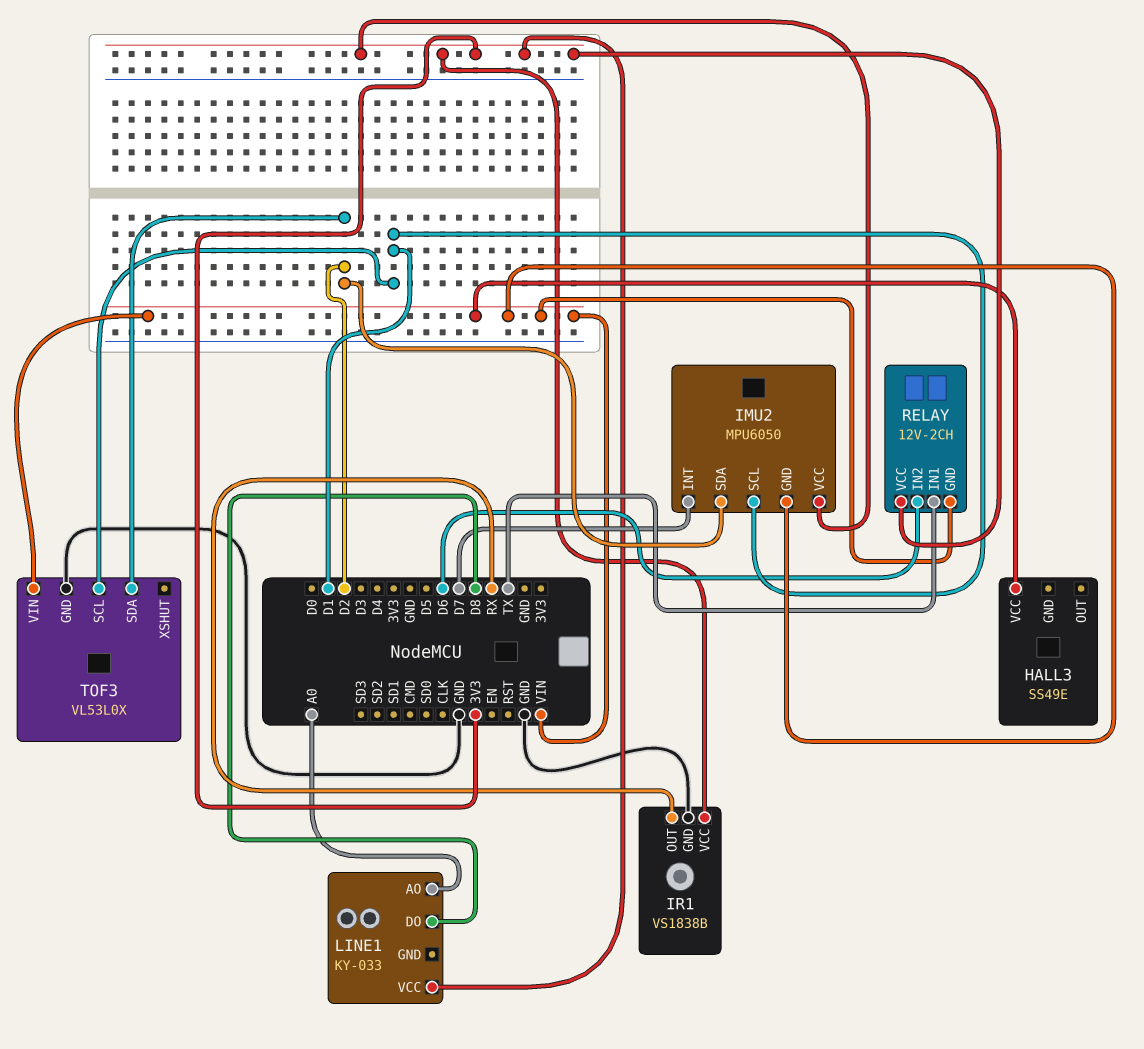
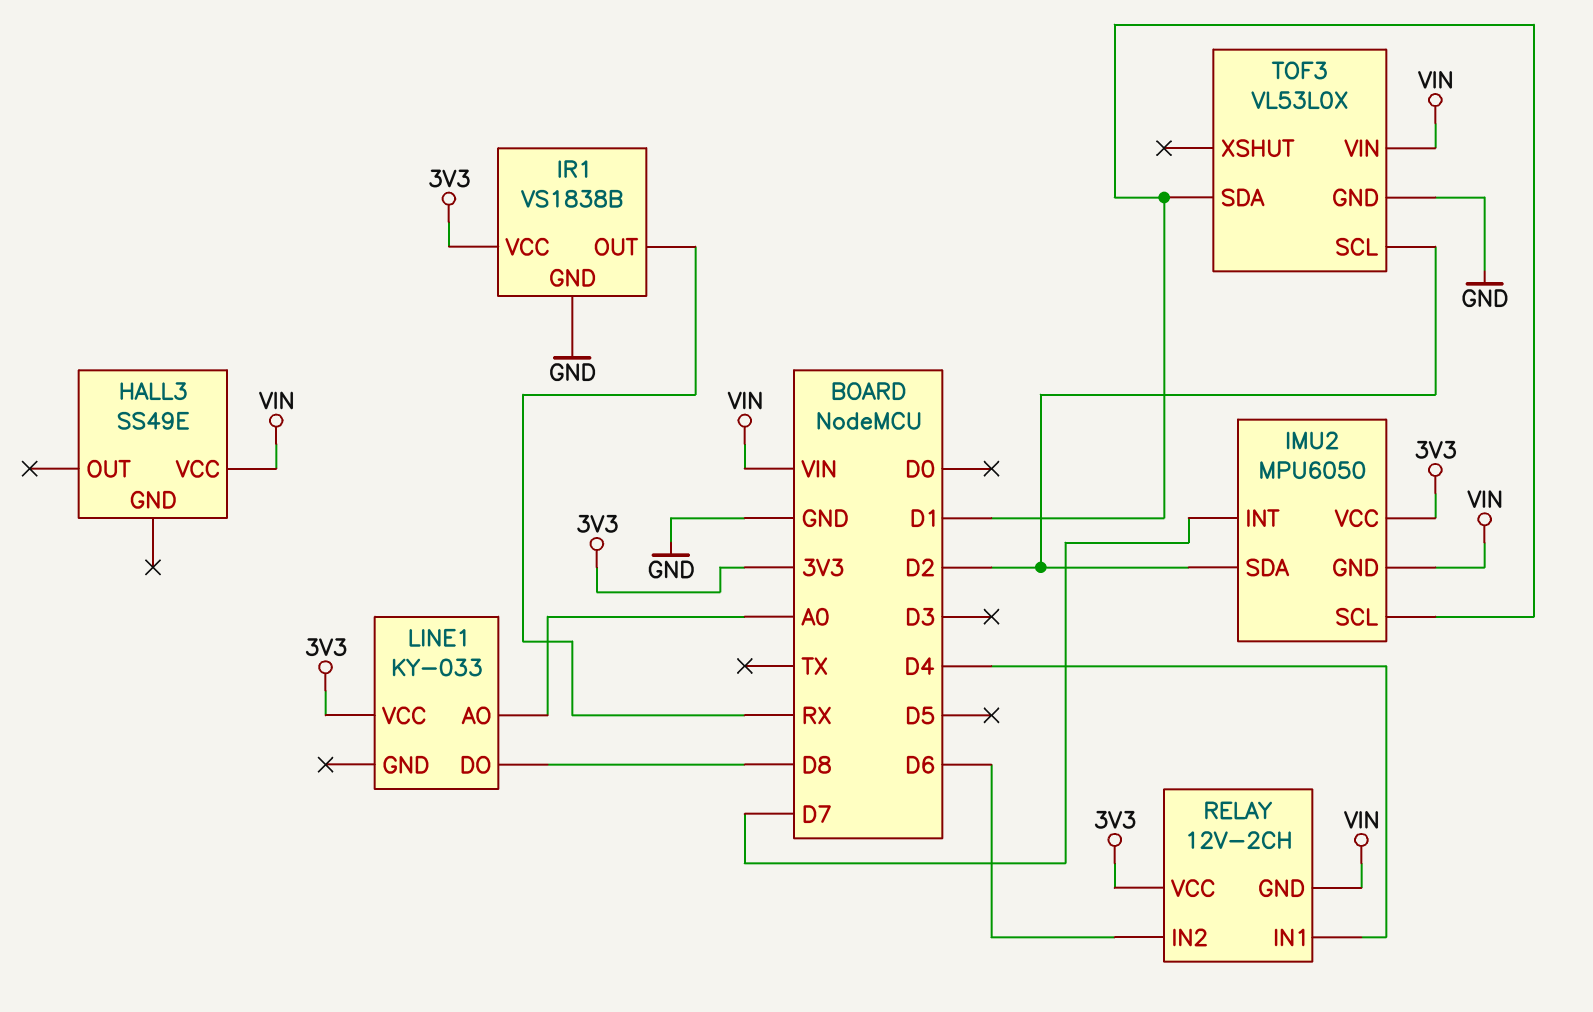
RELAY pin IN1: TX -> D4
TOF3 pin SCL: D1 -> D2
TOF3 pin SDA: D2 -> D1

